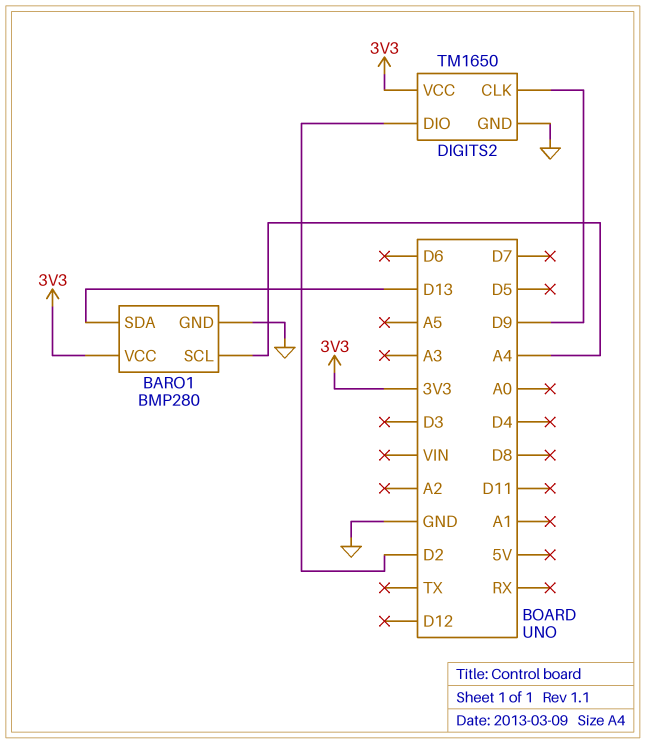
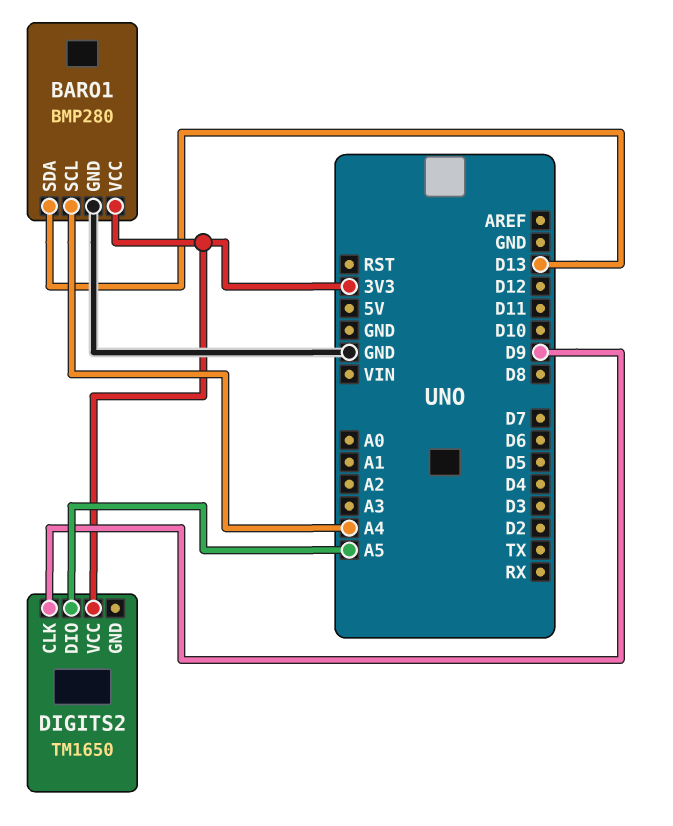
DIGITS2 pin DIO: D2 -> A5
DIGITS2 pin GND: GND -> none

